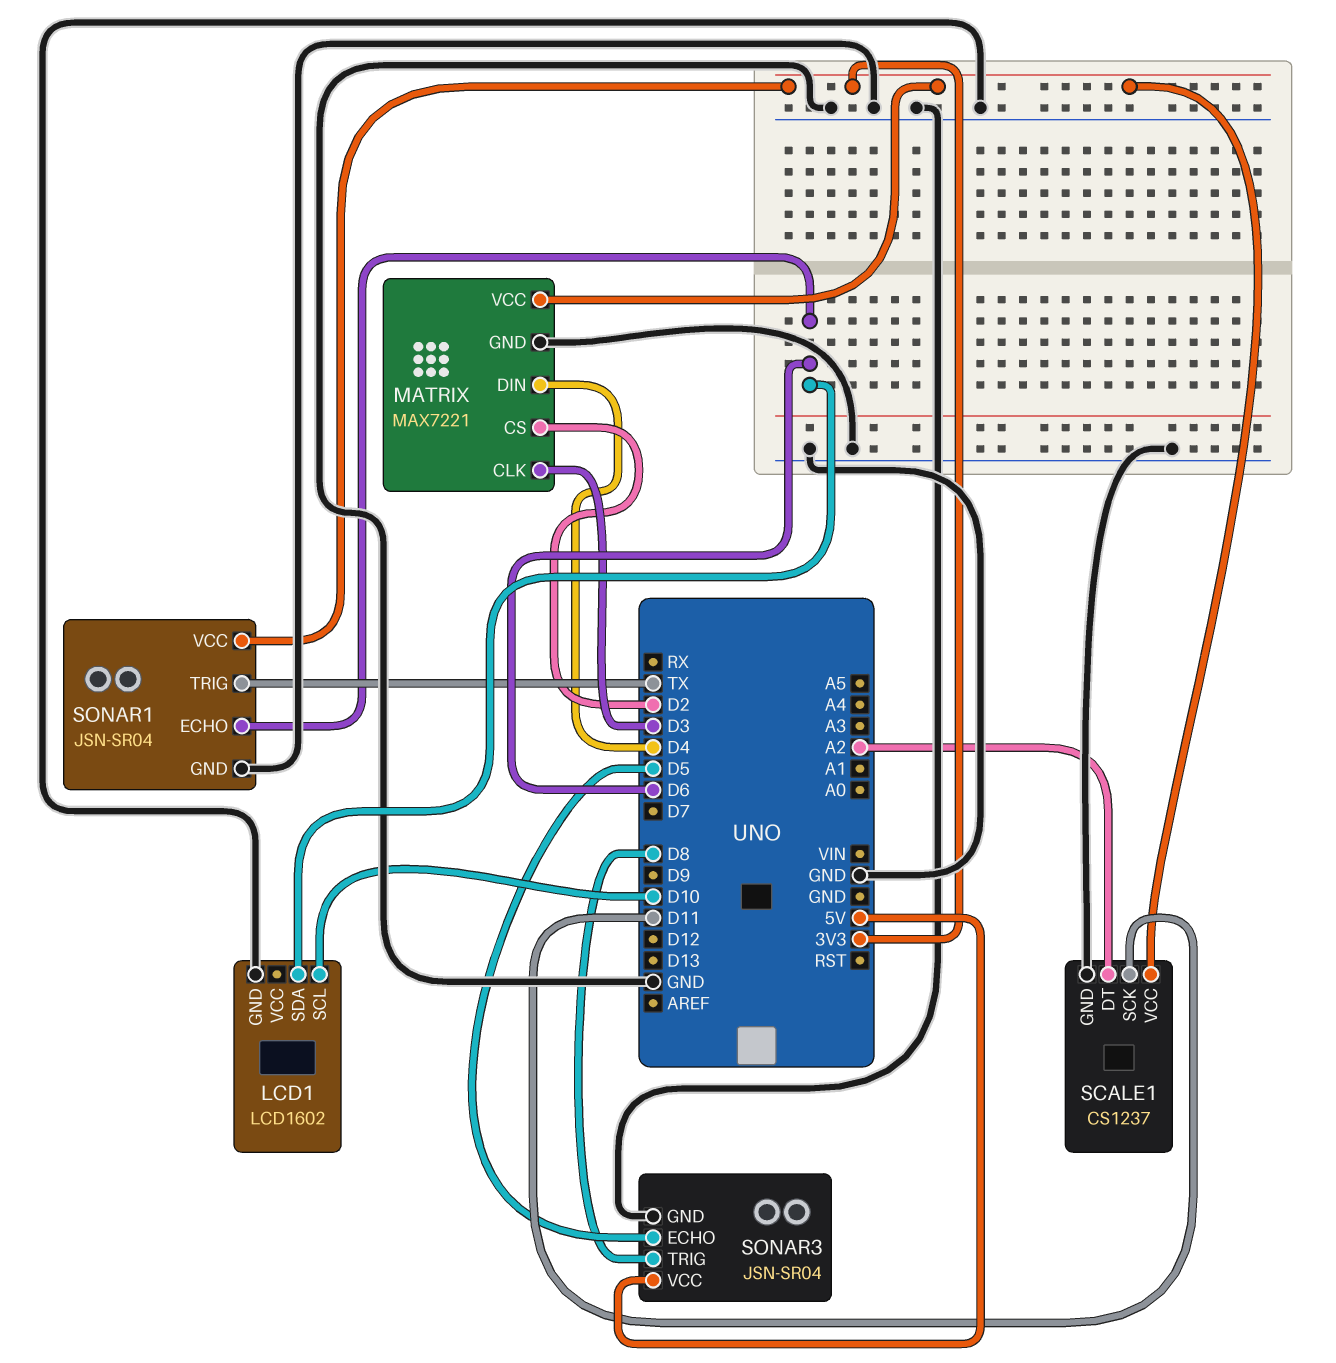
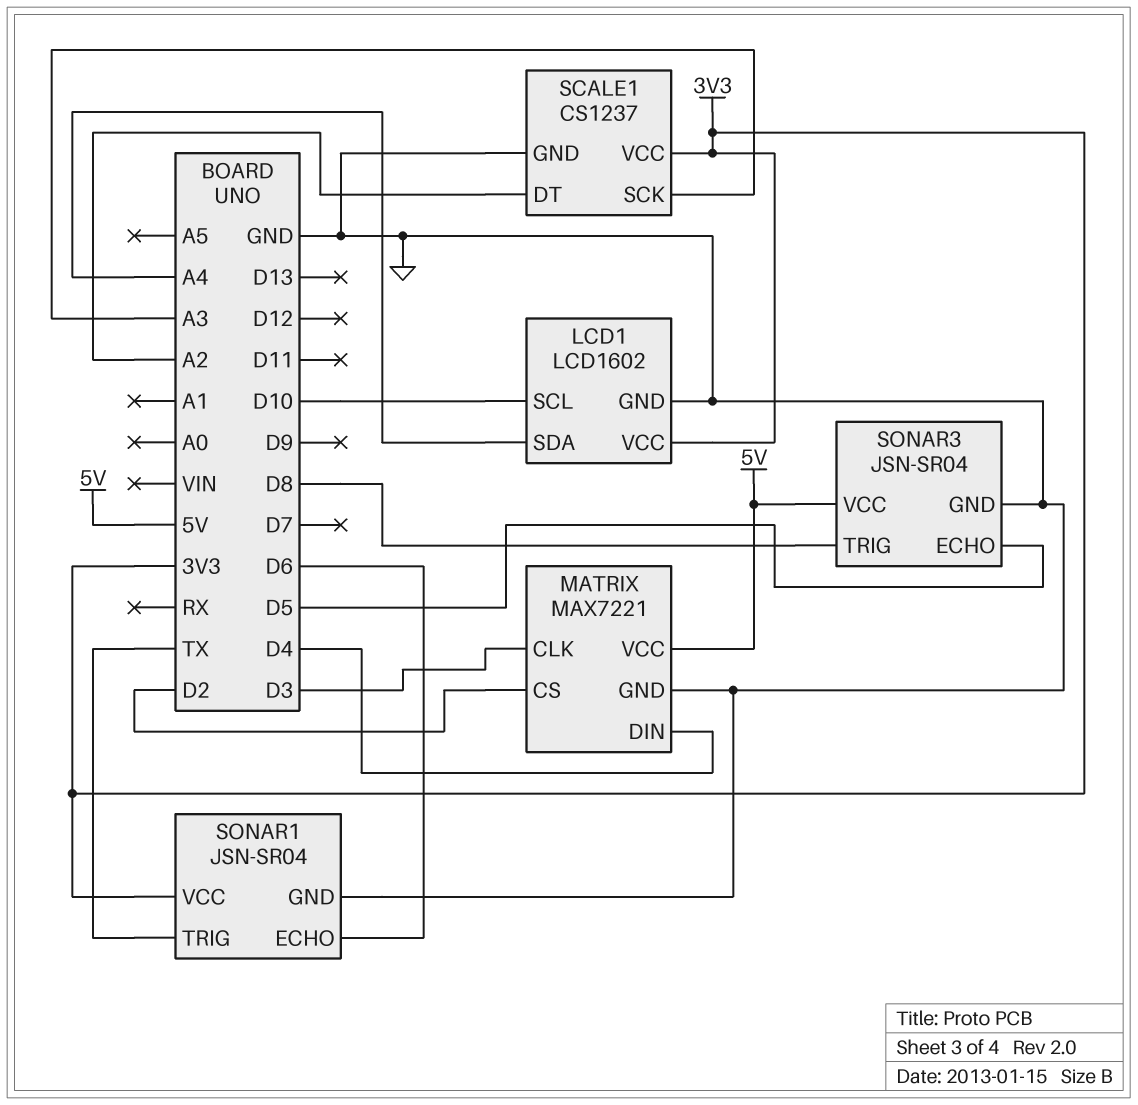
LCD1 pin SDA: D6 -> A4
LCD1 pin VCC: none -> 3V3
MATRIX pin VCC: 3V3 -> 5V
SCALE1 pin SCK: D11 -> A3

